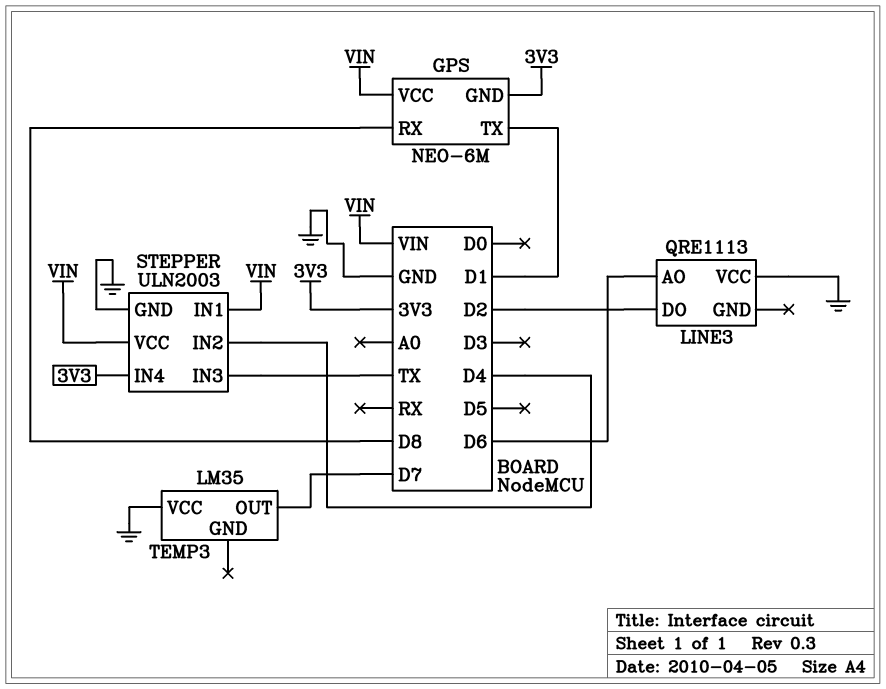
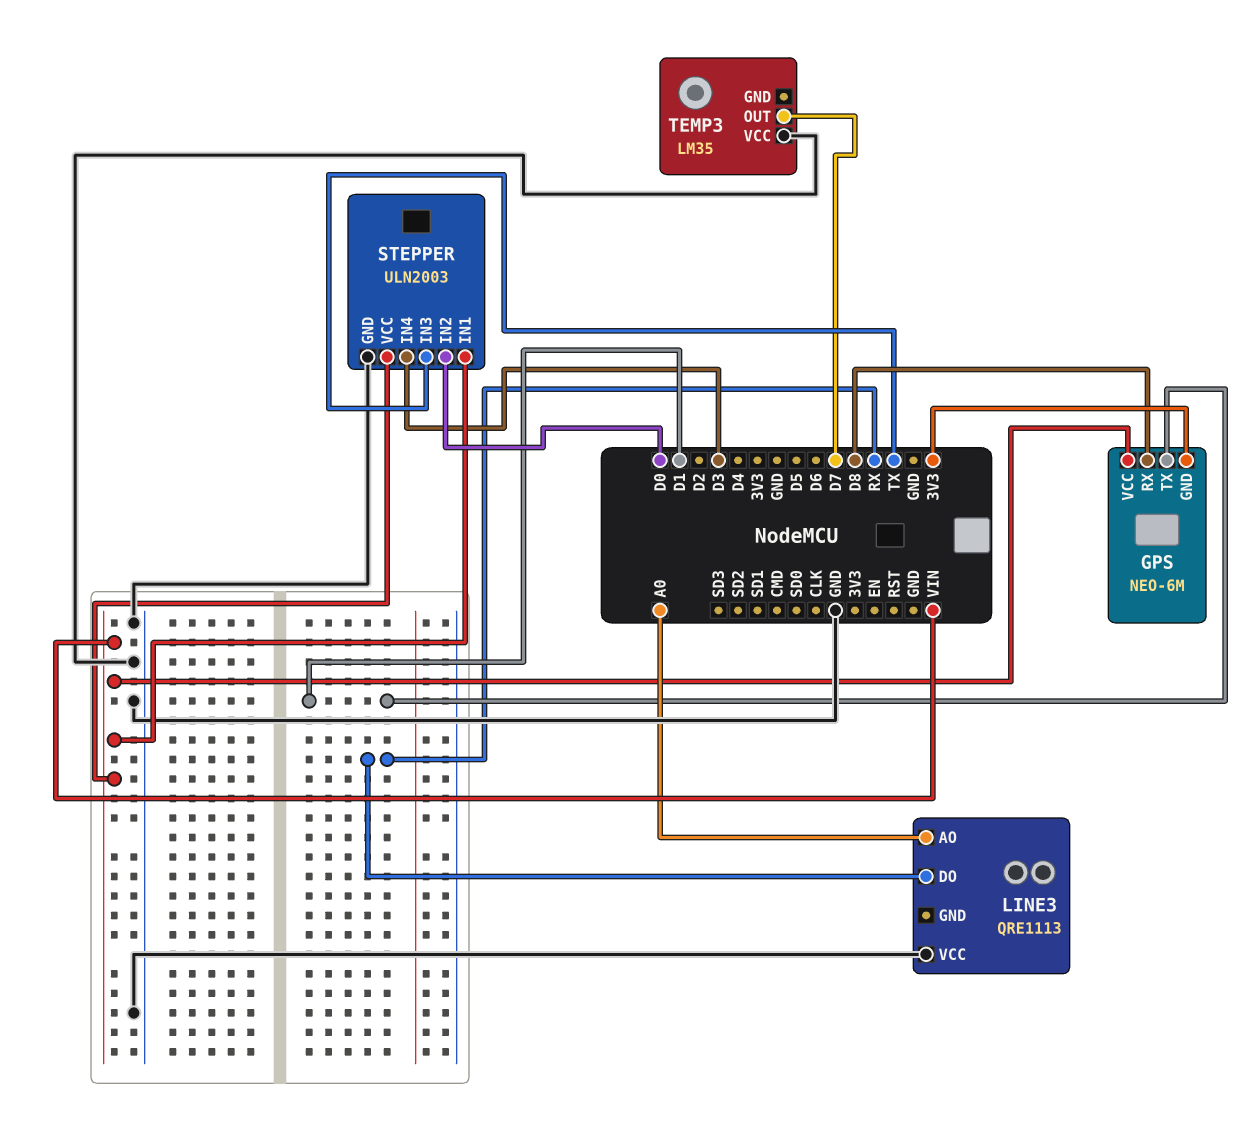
LINE3 pin AO: D6 -> A0
LINE3 pin DO: D2 -> RX
STEPPER pin IN2: D4 -> D0
STEPPER pin IN4: 3V3 -> D3

